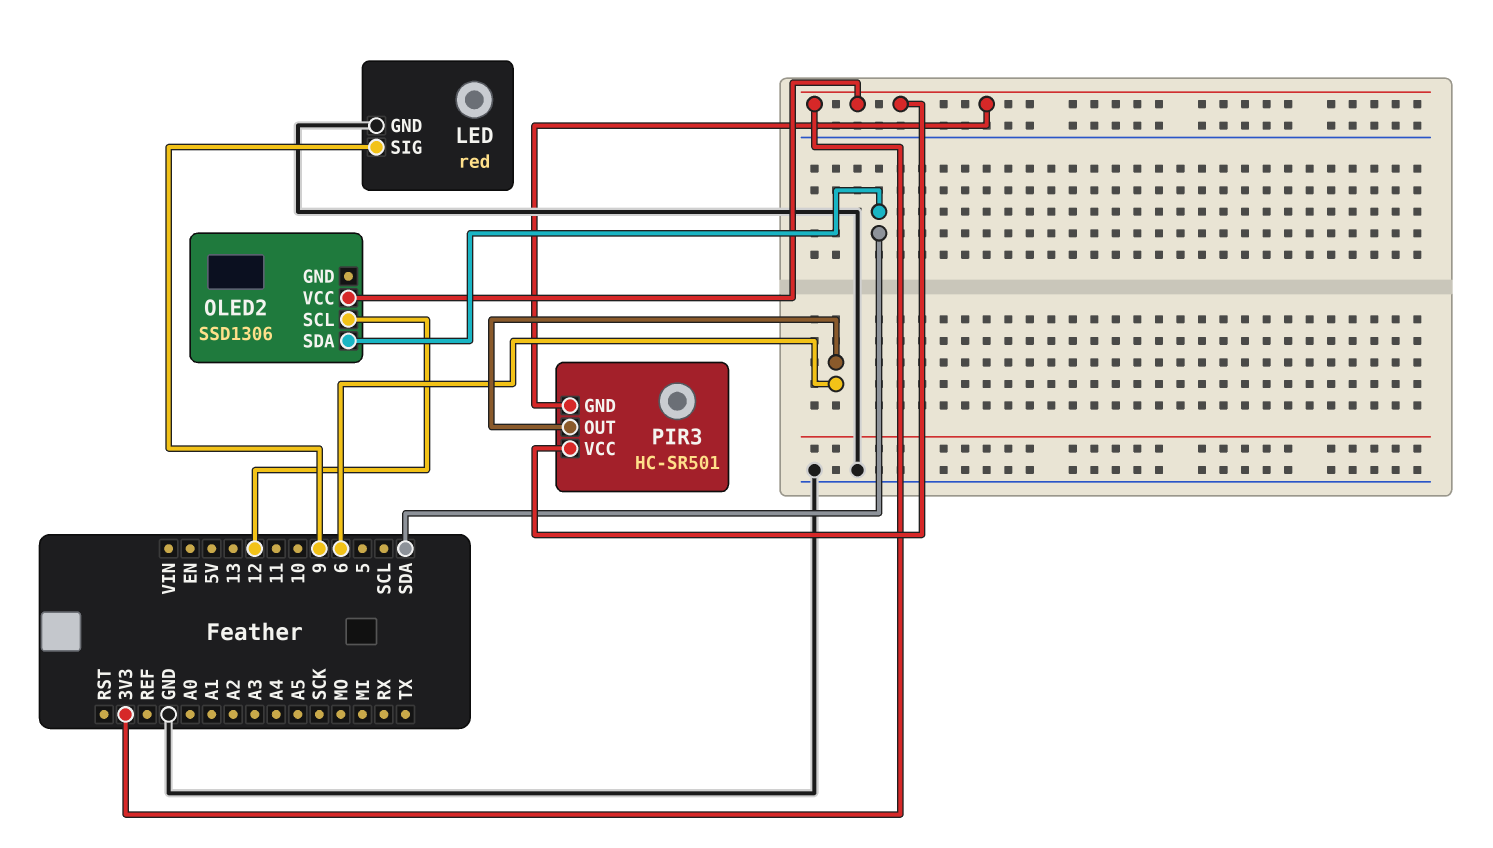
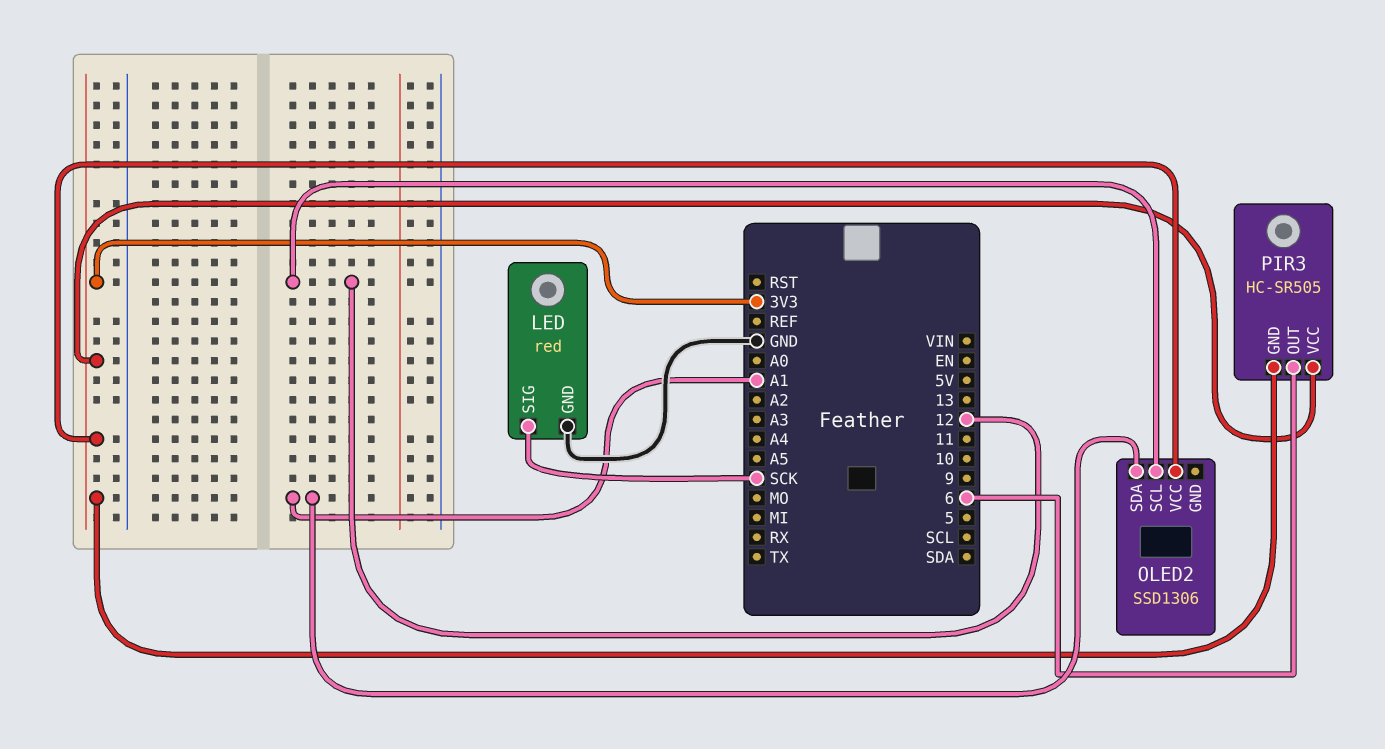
LED pin SIG: 9 -> SCK
OLED2 pin SDA: SDA -> A1
PIR3: HC-SR501 -> HC-SR505

